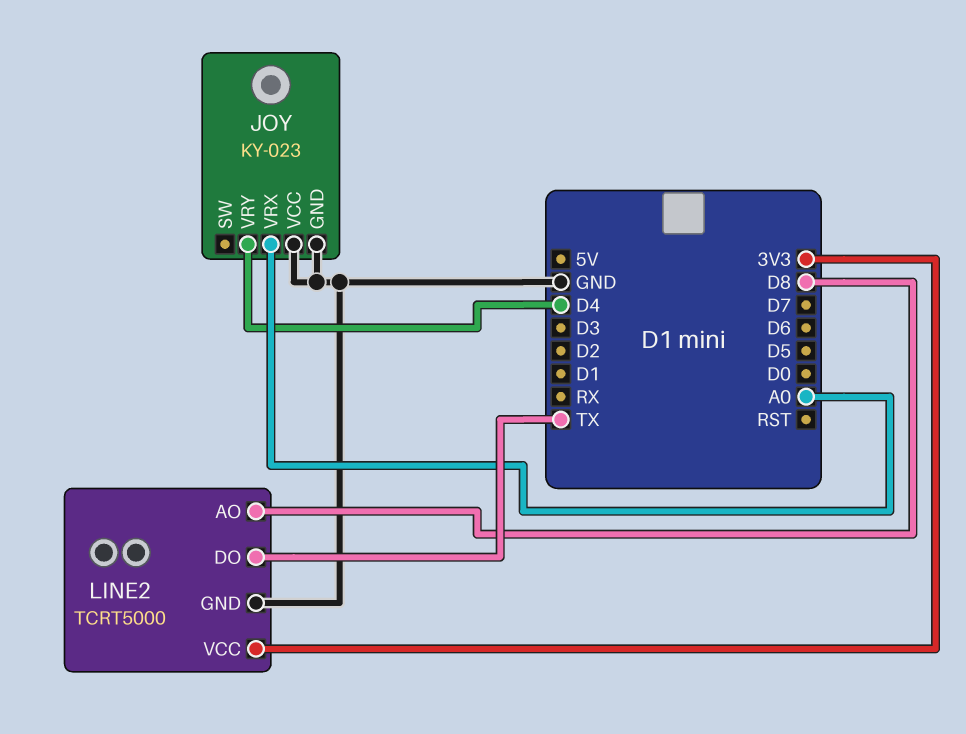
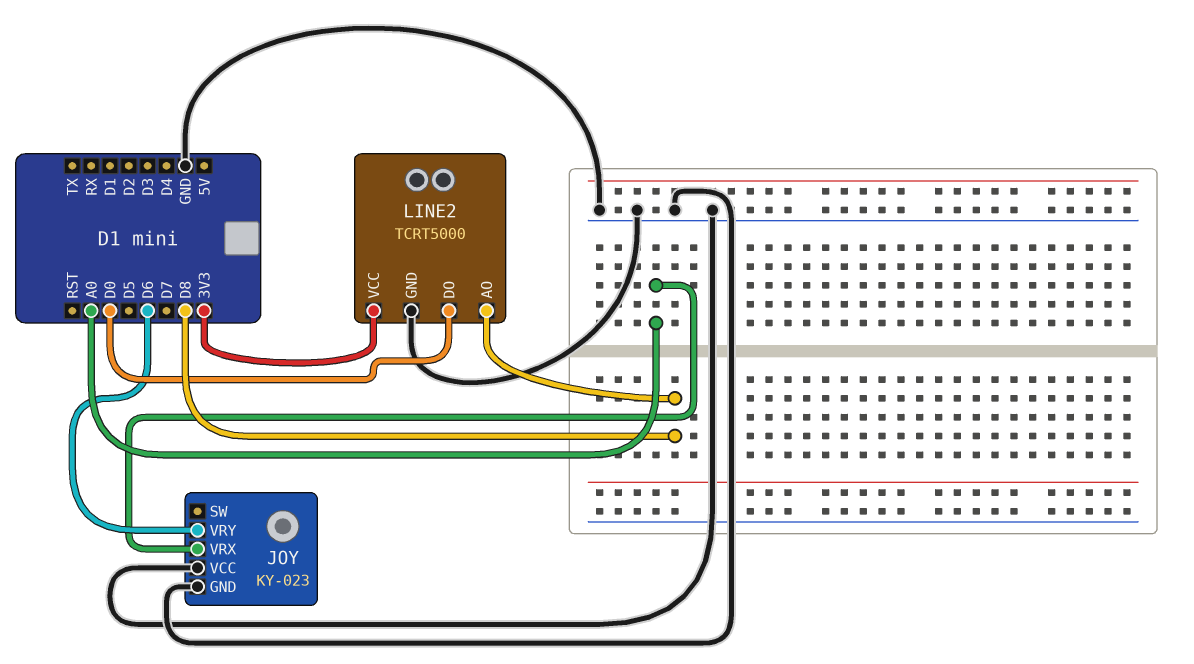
JOY pin VRY: D4 -> D6
LINE2 pin DO: TX -> D0

